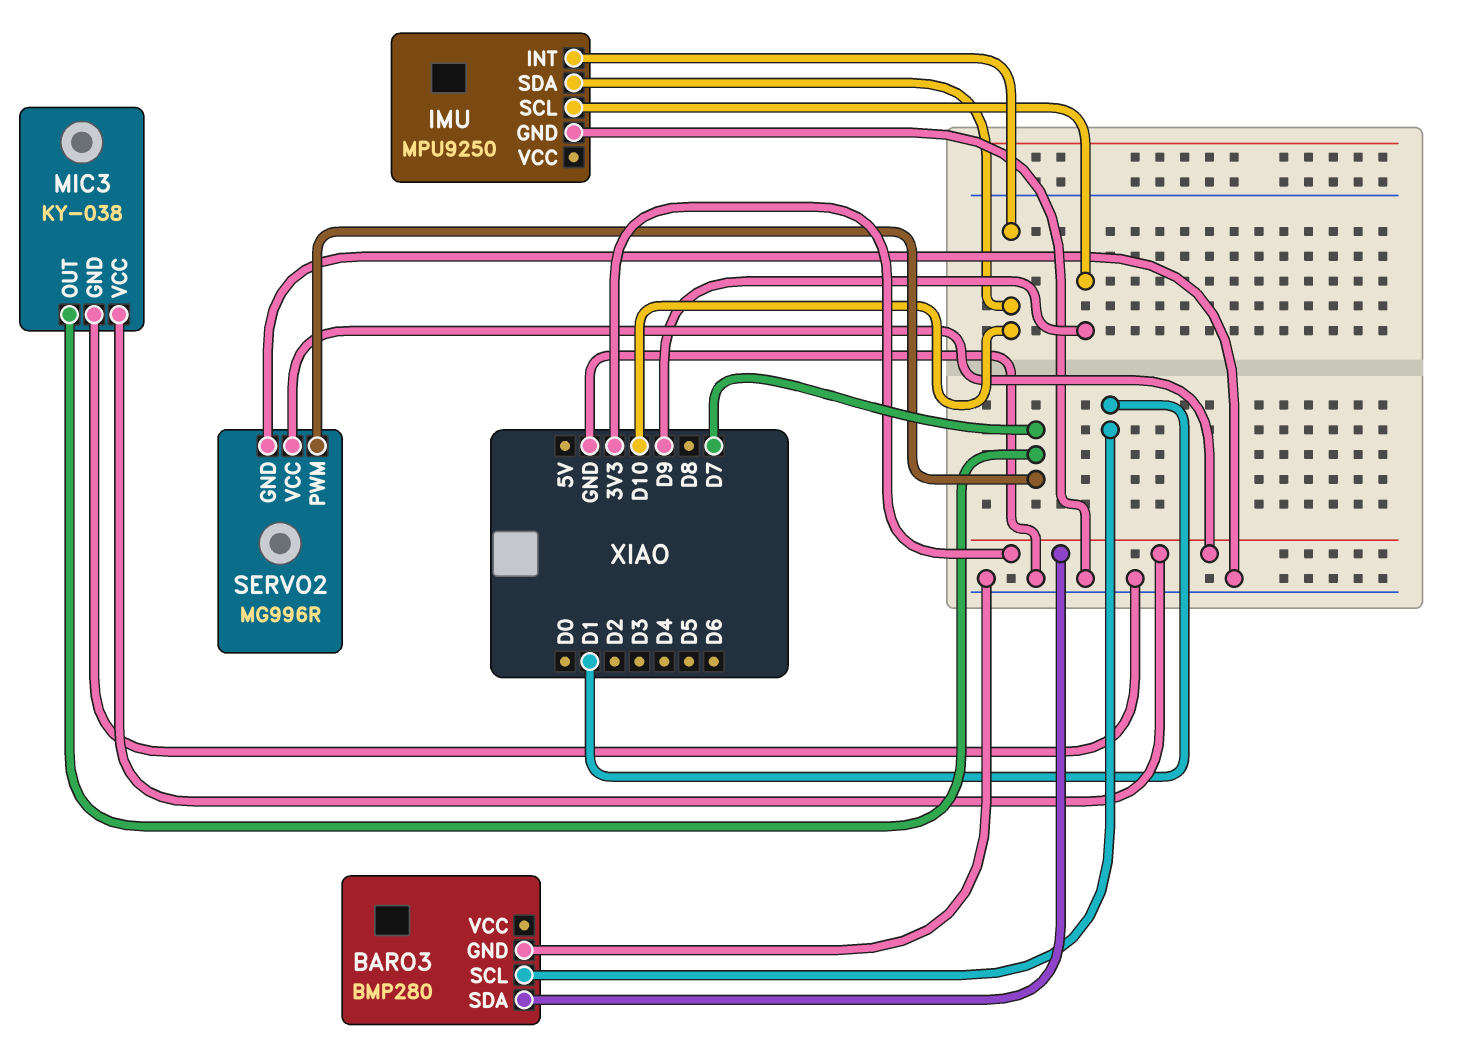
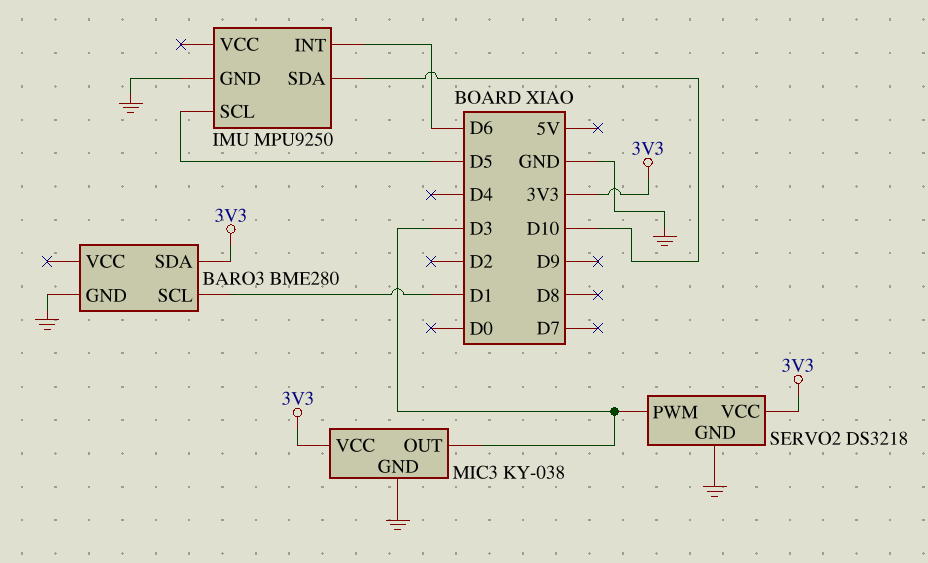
BARO3: BMP280 -> BME280
IMU pin INT: D10 -> D6
IMU pin SCL: D9 -> D5
MIC3 pin OUT: D7 -> D3
SERVO2: MG996R -> DS3218
SERVO2 pin PWM: D7 -> D3

